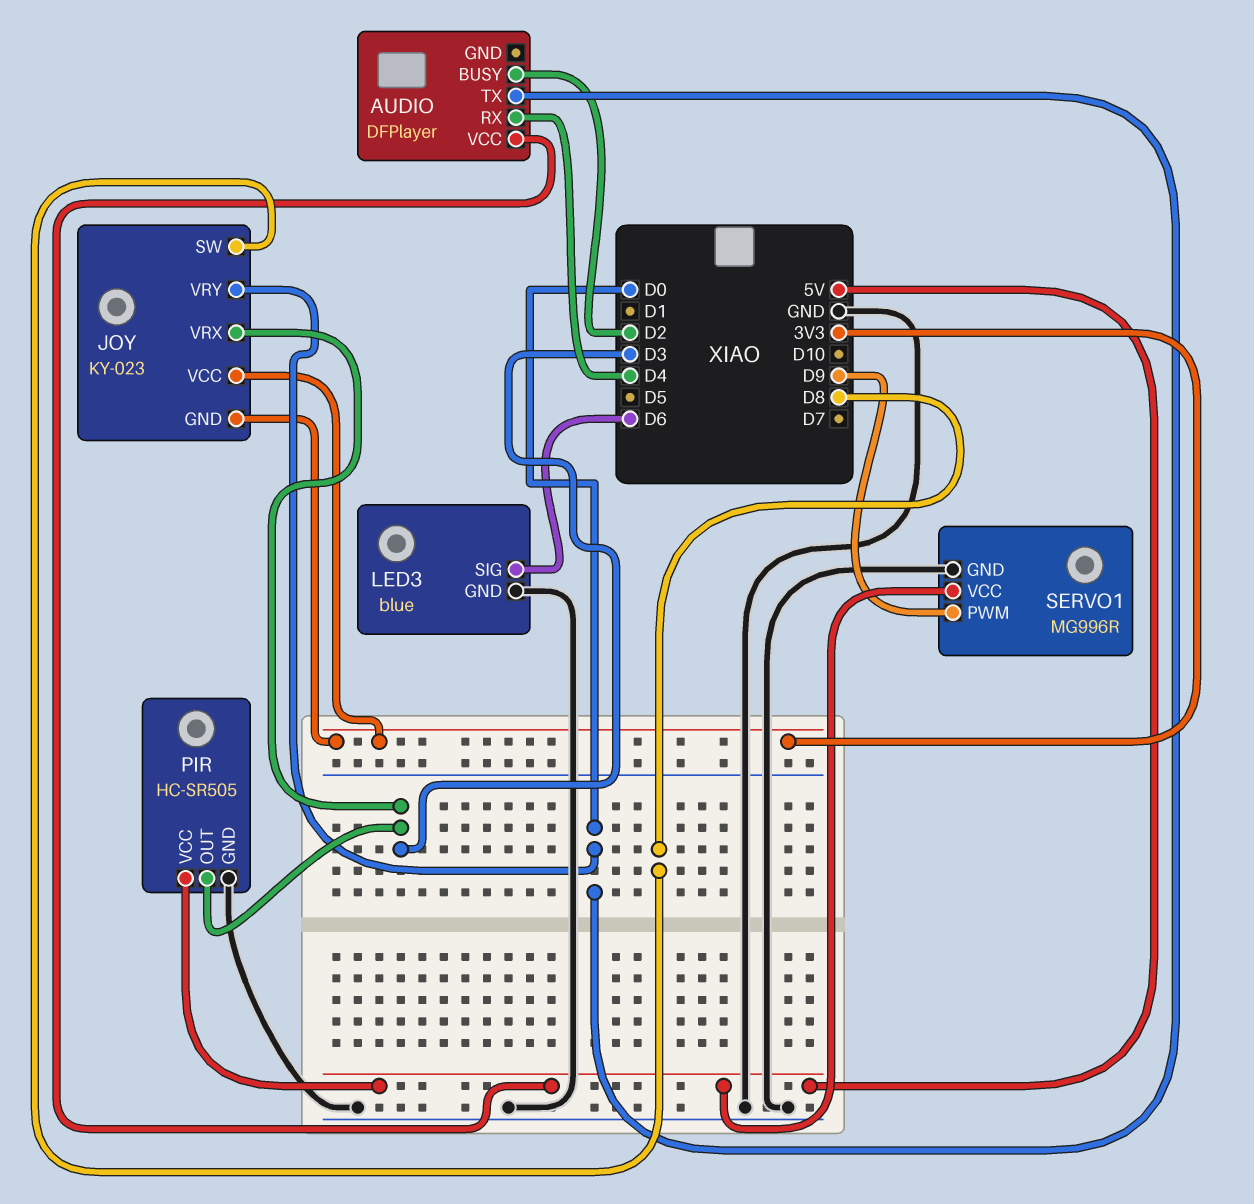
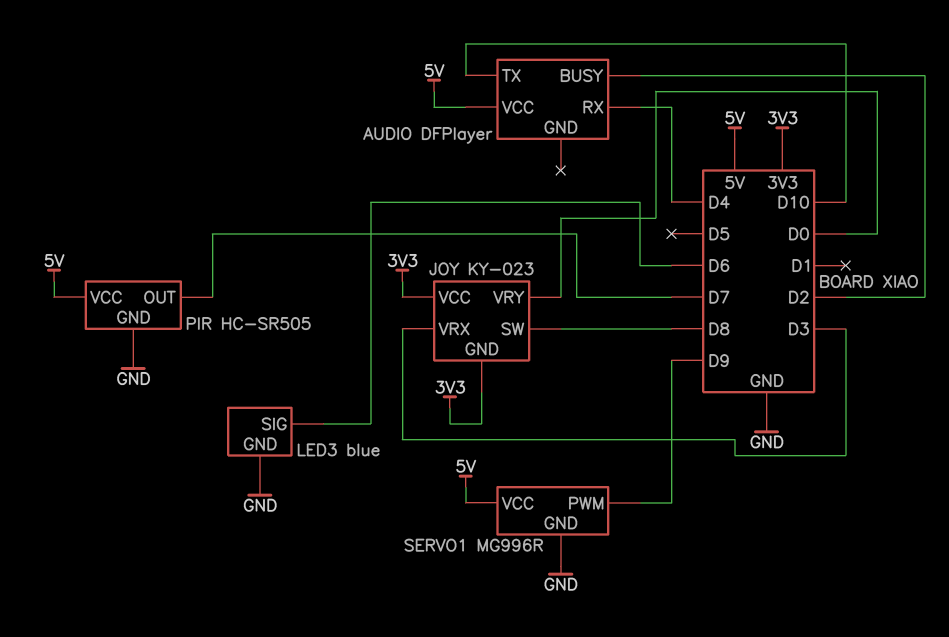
AUDIO pin TX: D0 -> D10
PIR pin OUT: D3 -> D7

